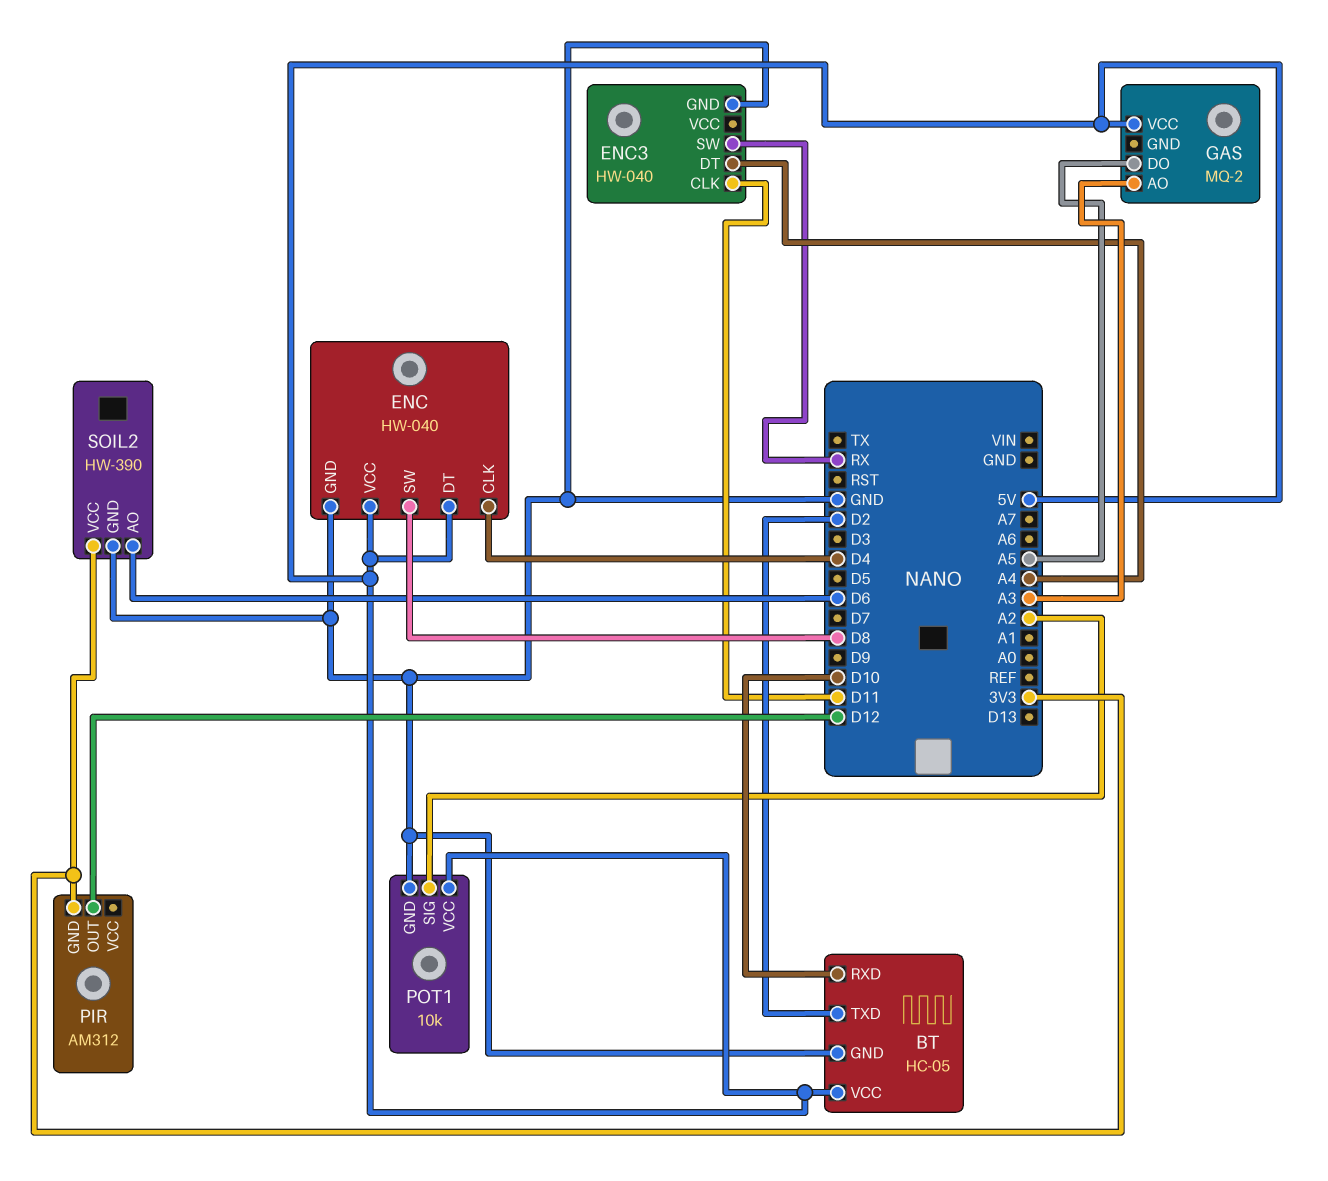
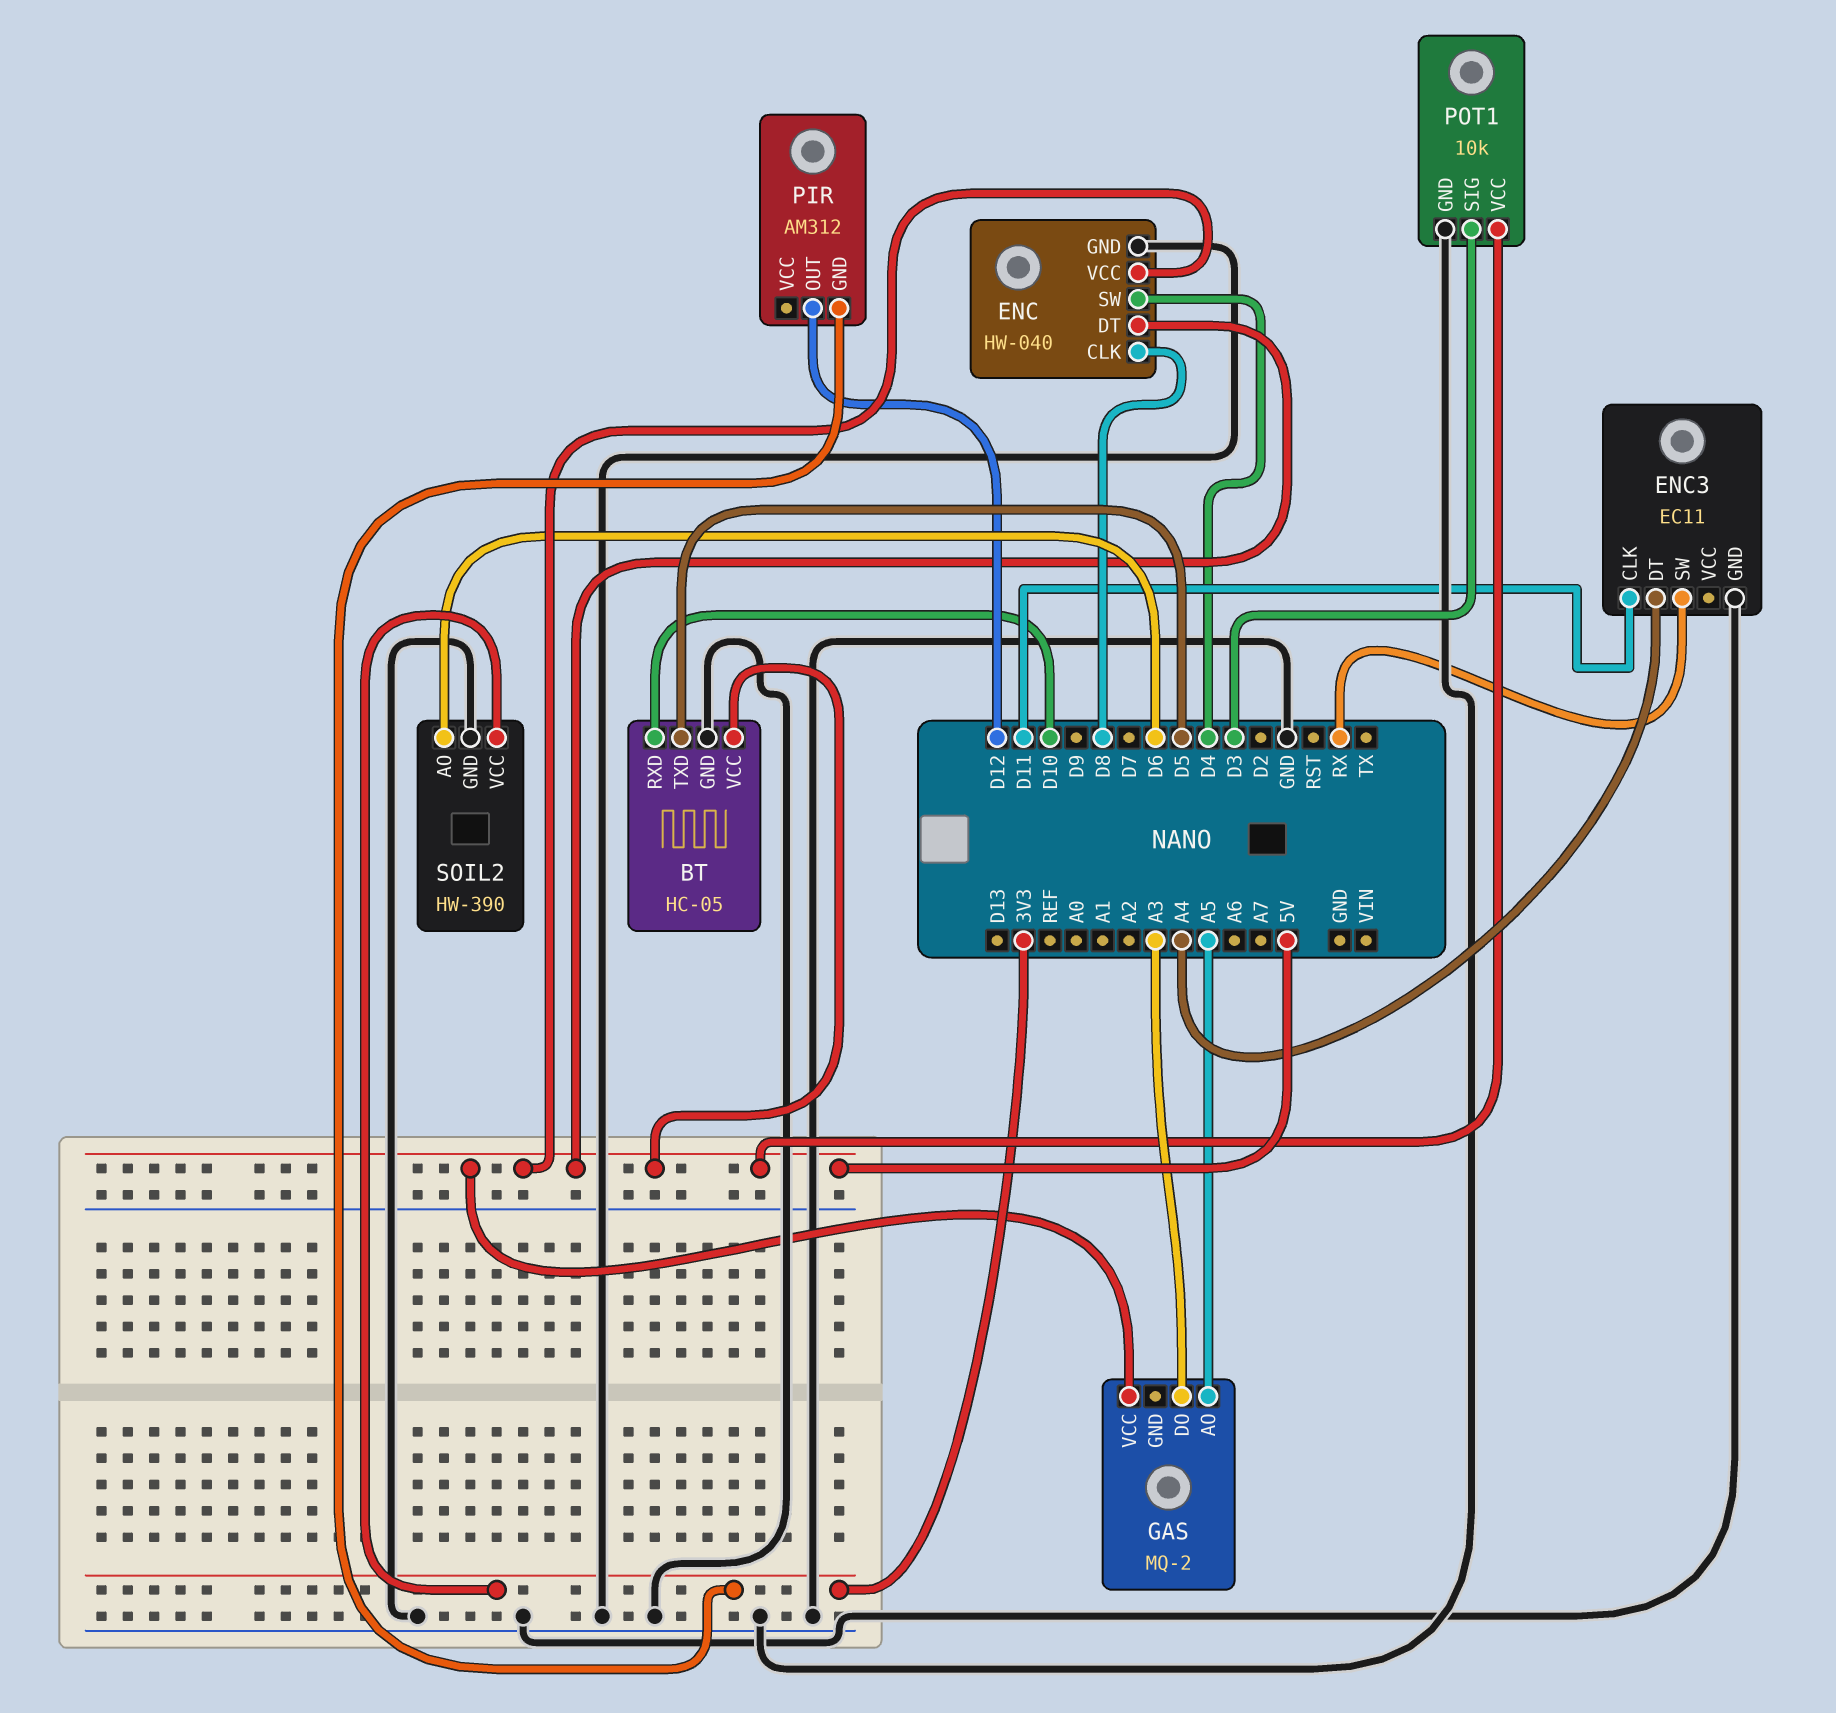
BT pin TXD: D2 -> D5
ENC pin CLK: D4 -> D8
ENC pin SW: D8 -> D4
ENC3: HW-040 -> EC11
GAS pin AO: A3 -> A5
GAS pin DO: A5 -> A3
POT1 pin SIG: A2 -> D3

